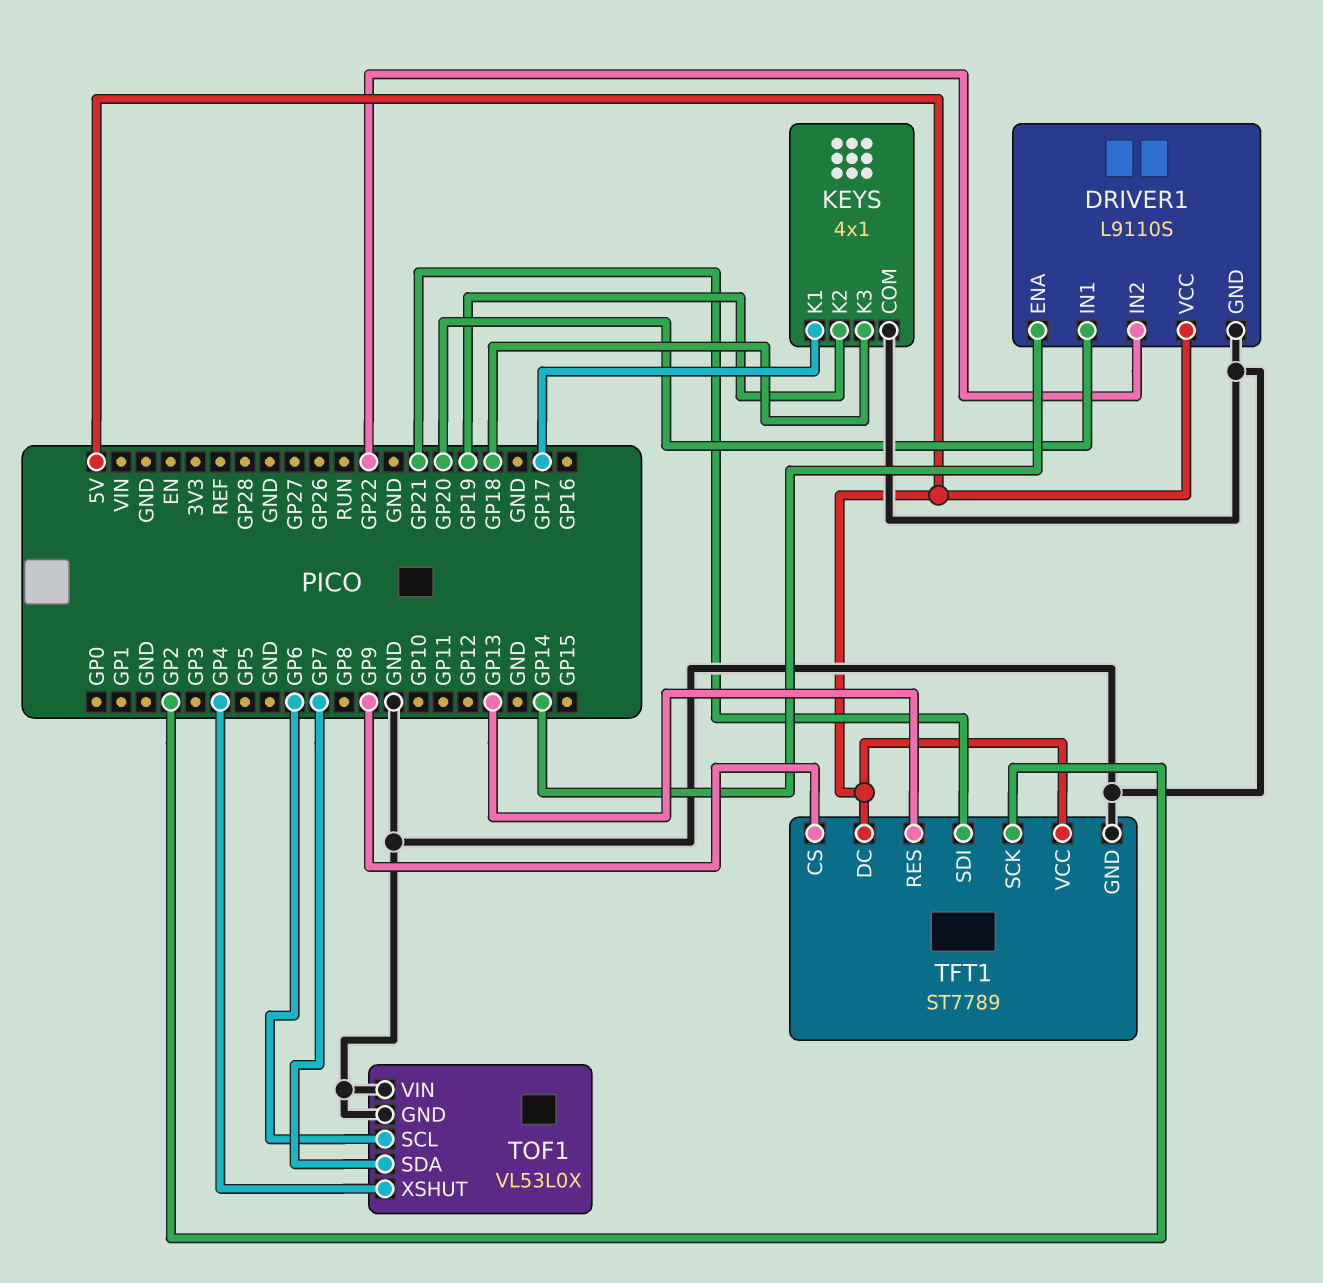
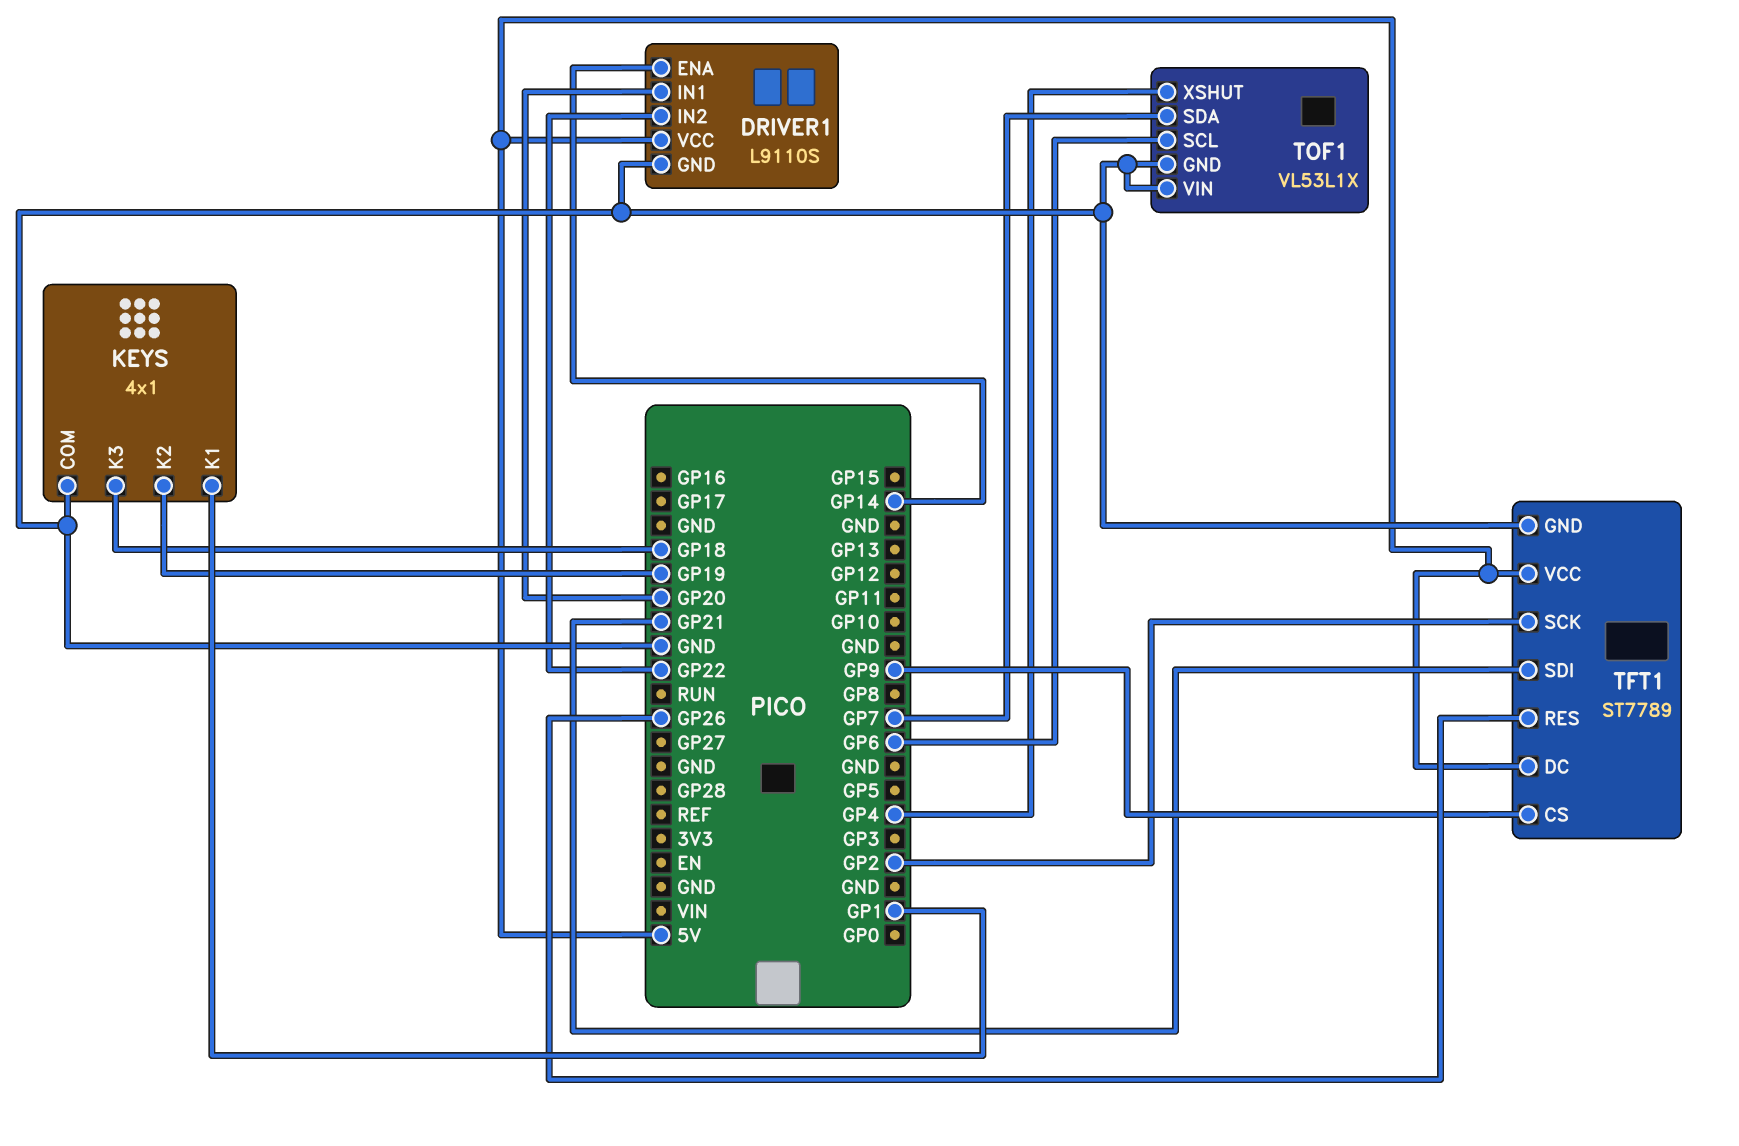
KEYS pin K1: GP17 -> GP1
TFT1 pin RES: GP13 -> GP26
TOF1: VL53L0X -> VL53L1X

